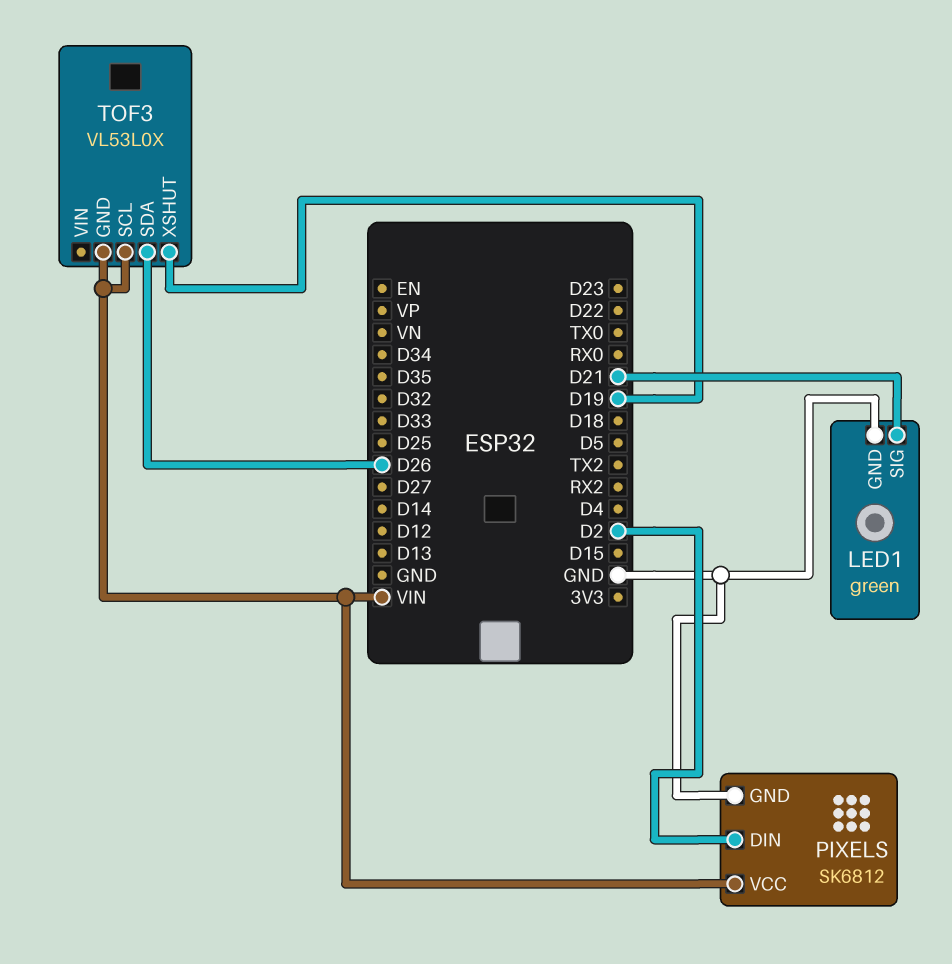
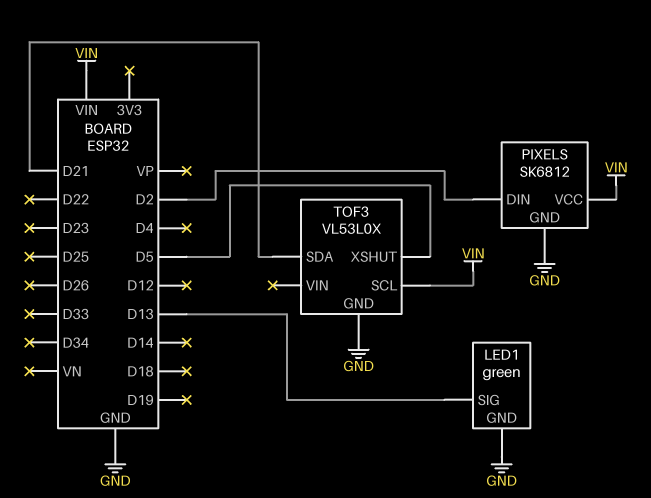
LED1 pin SIG: D21 -> D13
TOF3 pin GND: VIN -> GND
TOF3 pin SDA: D26 -> D21
TOF3 pin XSHUT: D19 -> D5

